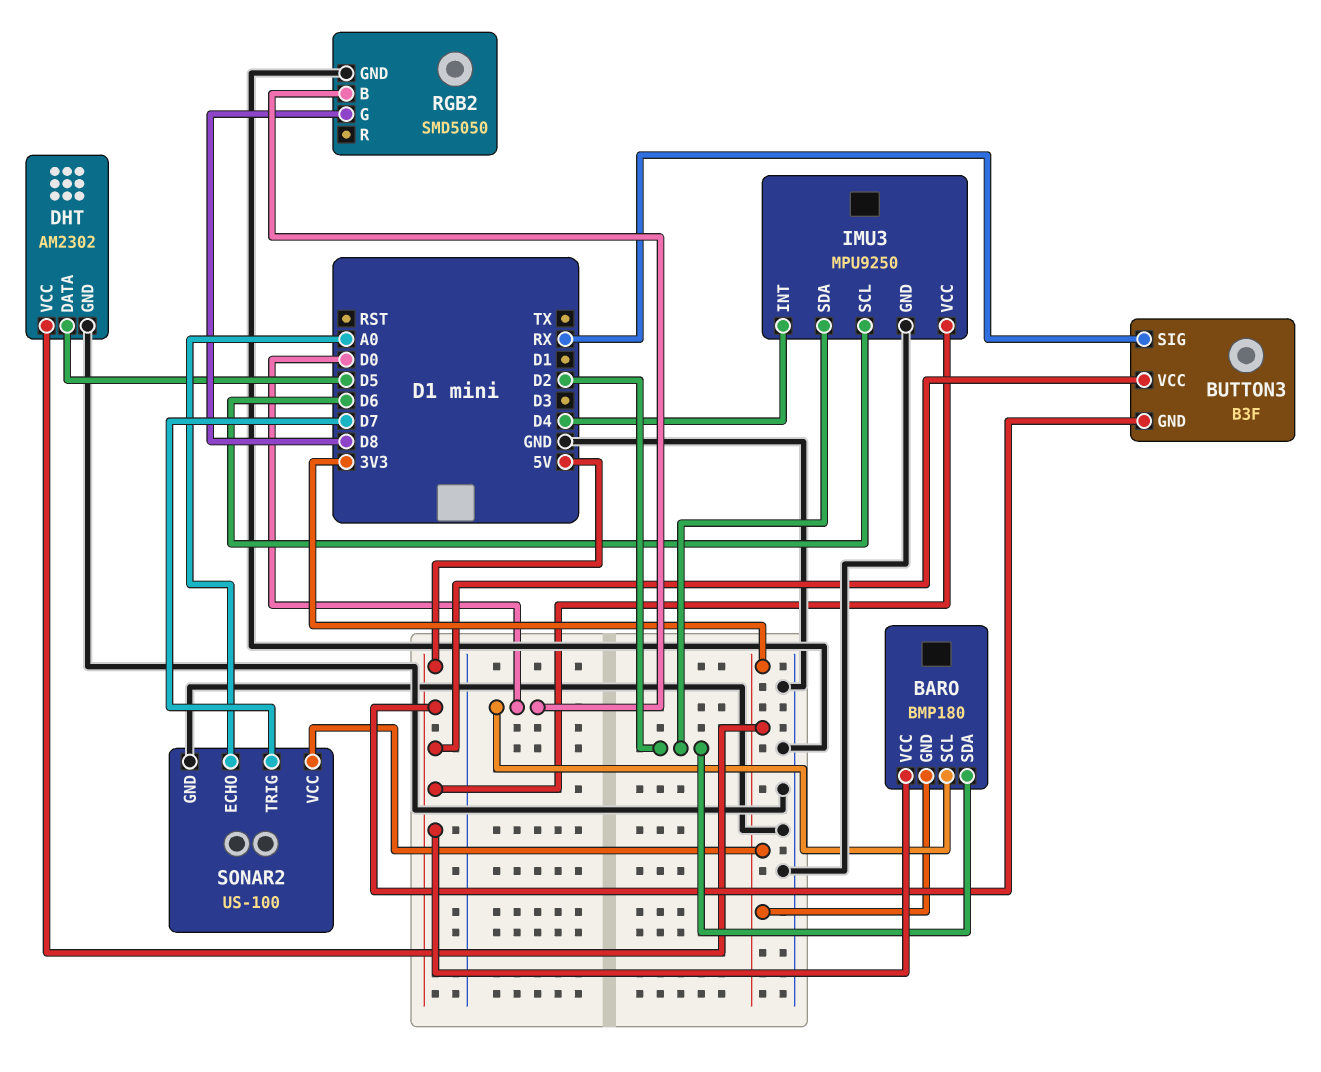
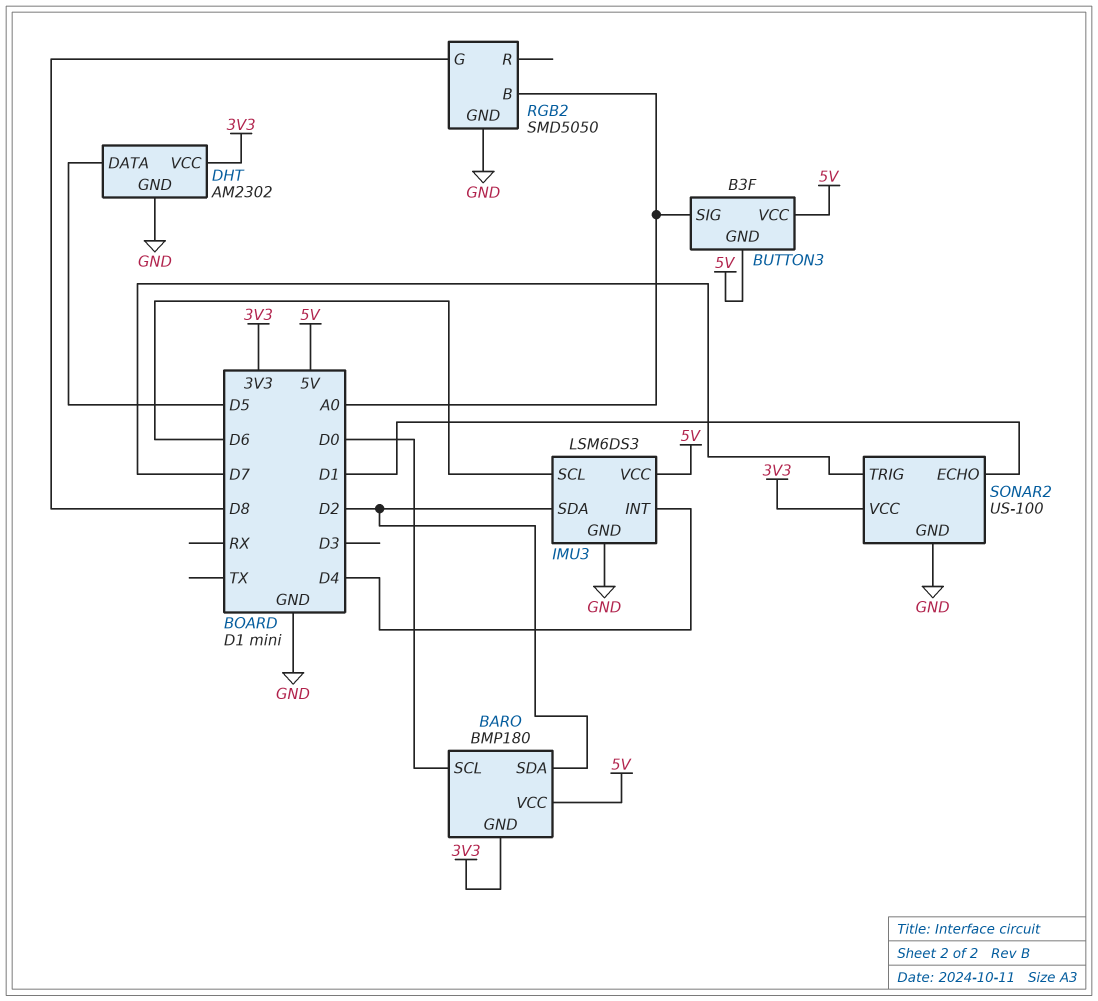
BUTTON3 pin SIG: RX -> A0
IMU3: MPU9250 -> LSM6DS3
RGB2 pin B: D0 -> A0
SONAR2 pin ECHO: A0 -> D1

